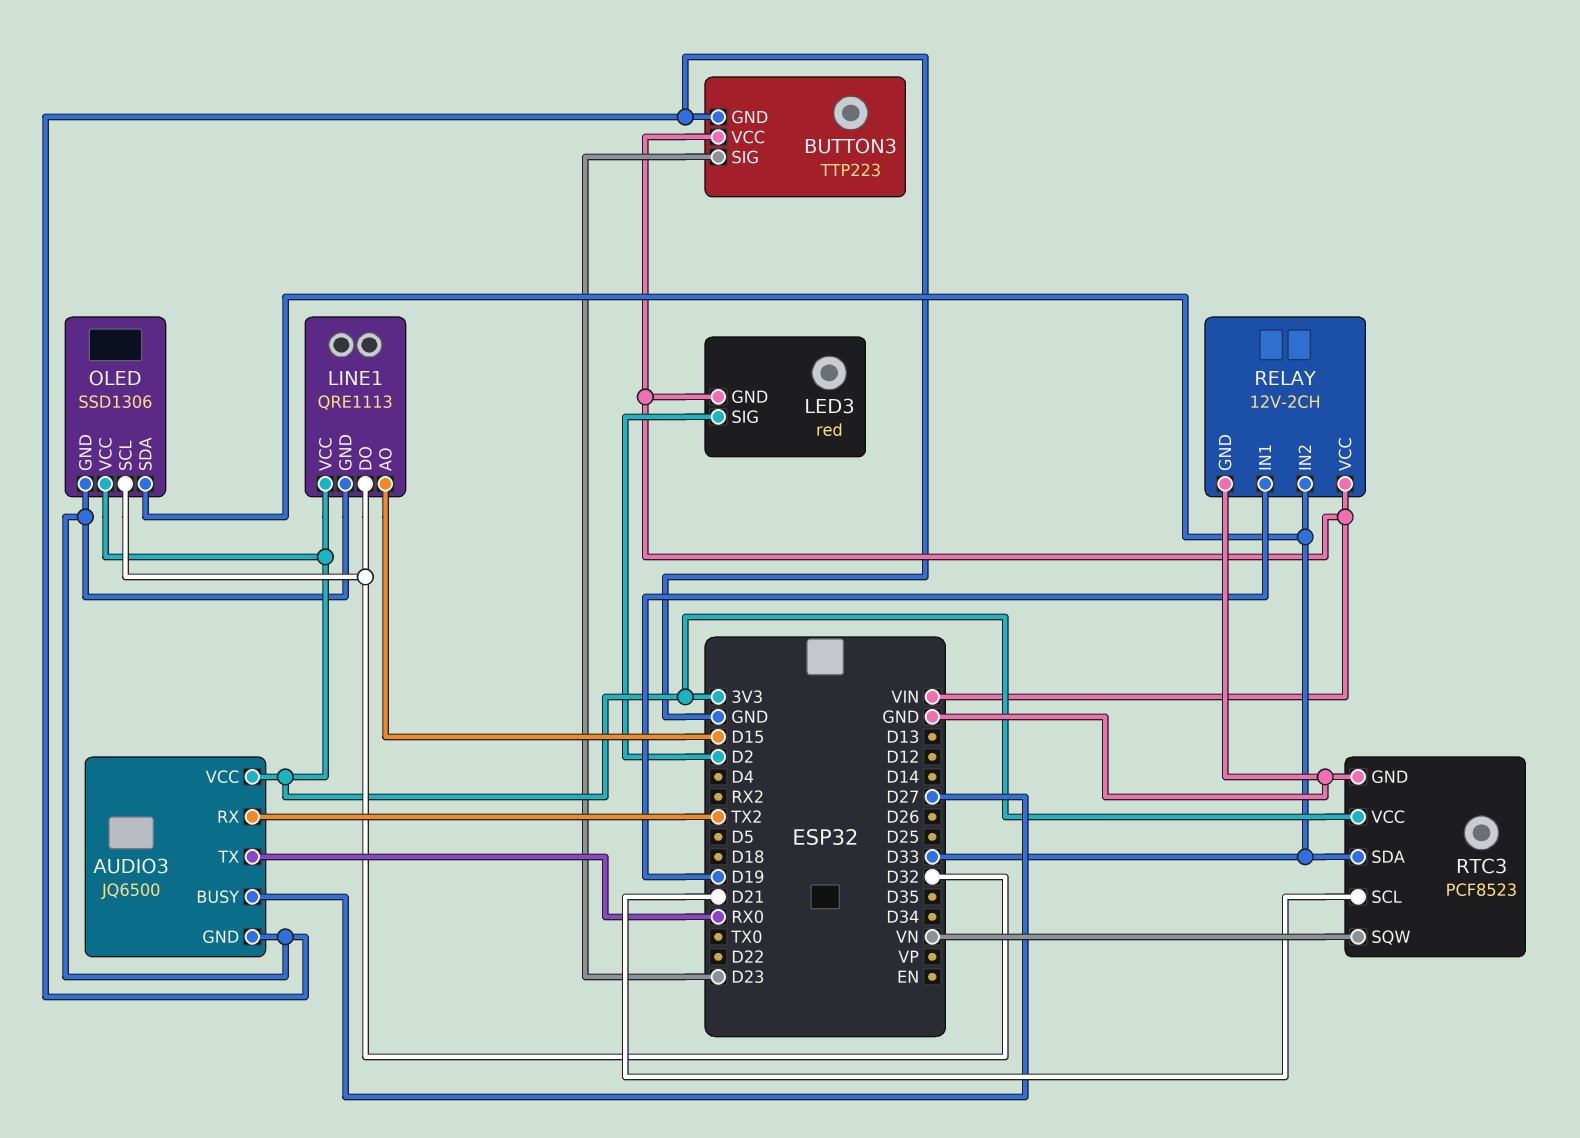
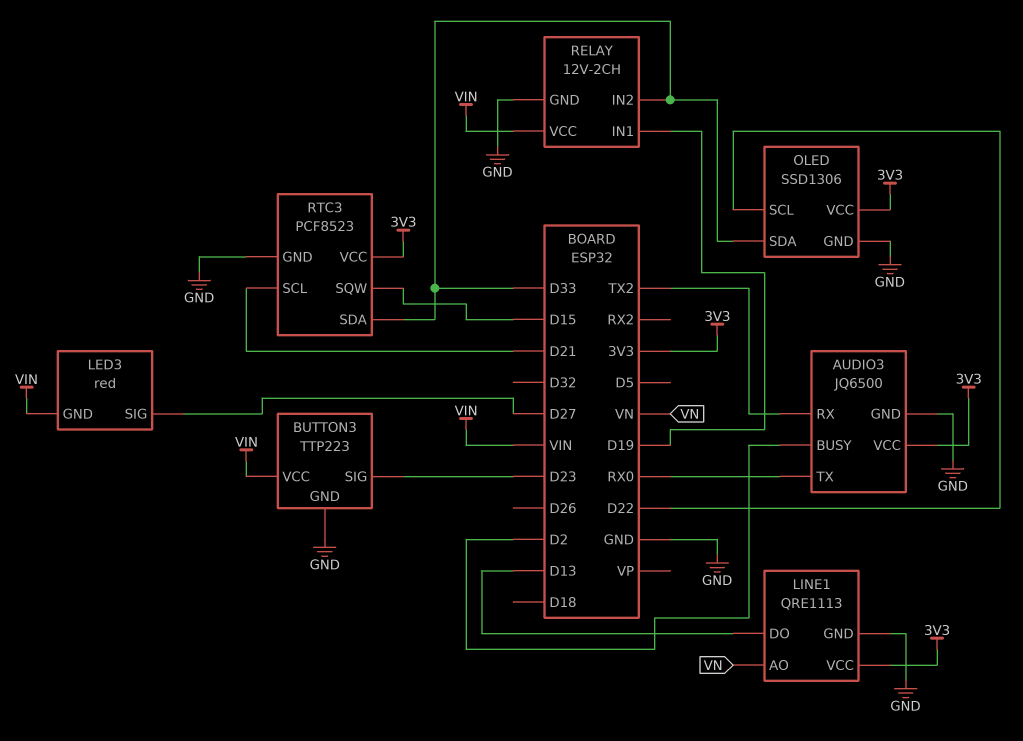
AUDIO3 pin BUSY: D27 -> D2
LED3 pin SIG: D2 -> D27
LINE1 pin AO: D15 -> VN
LINE1 pin DO: D32 -> D13
OLED pin SCL: D32 -> D22
RTC3 pin SQW: VN -> D15

